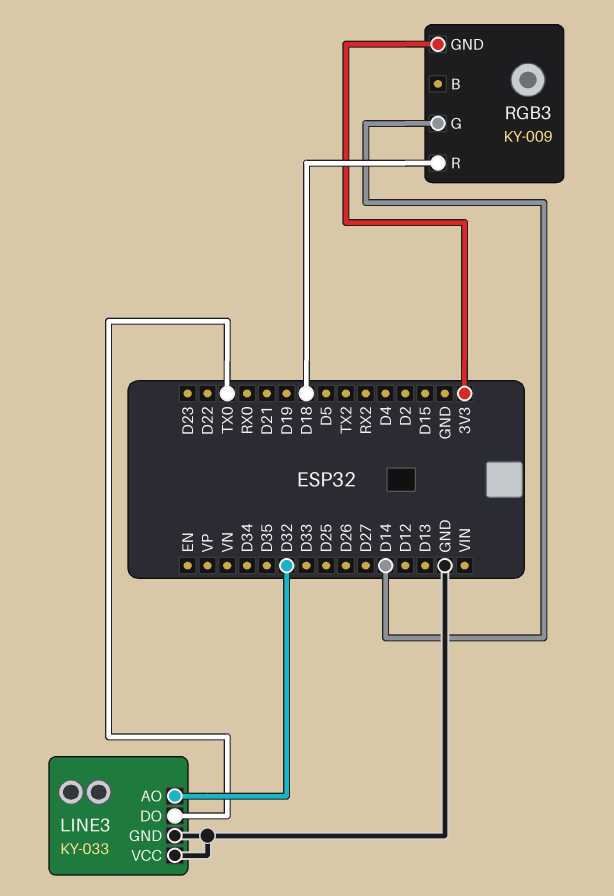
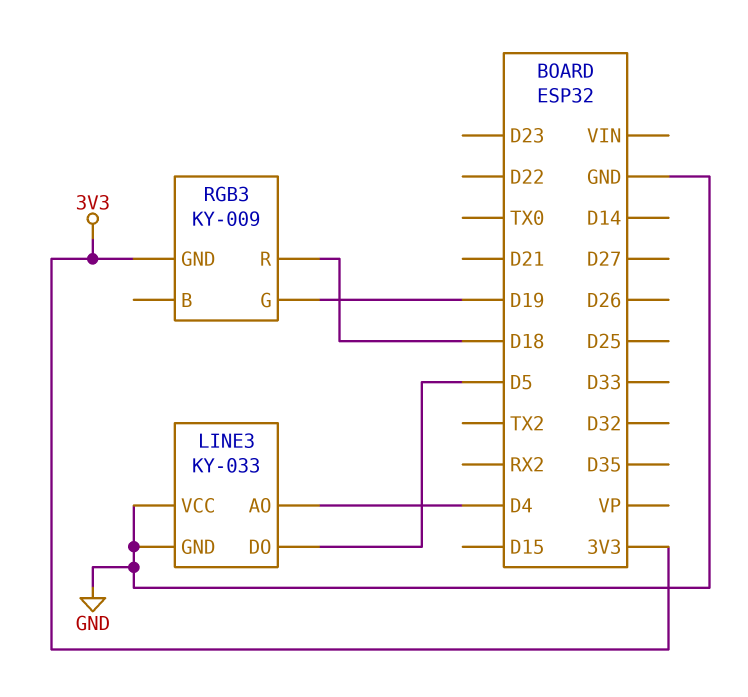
LINE3 pin AO: D32 -> D4
LINE3 pin DO: TX0 -> D5
RGB3 pin G: D14 -> D19

